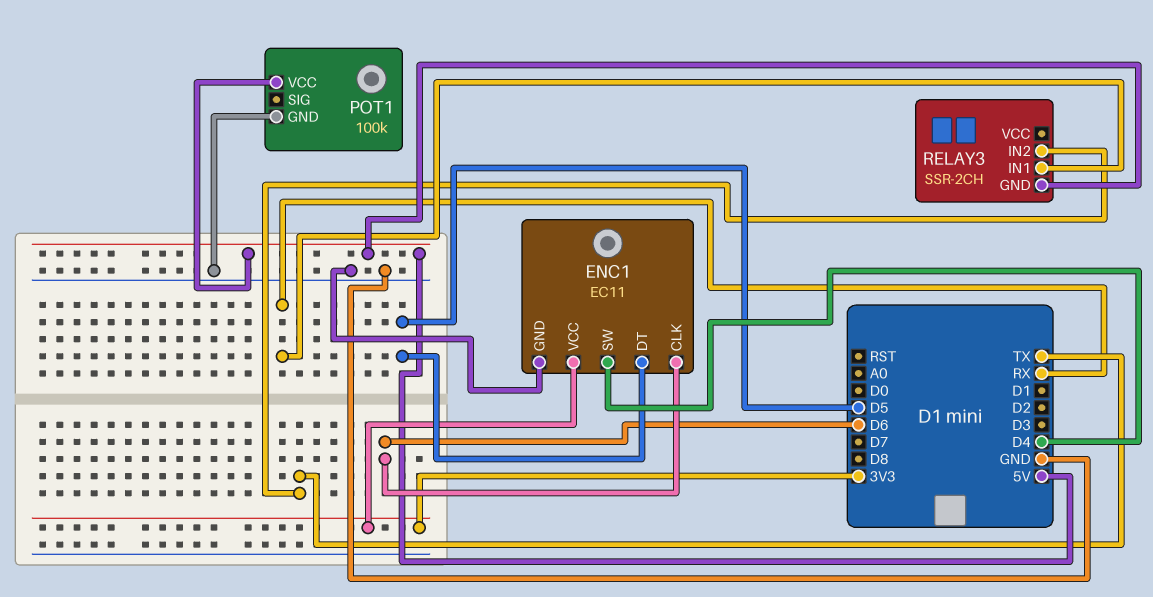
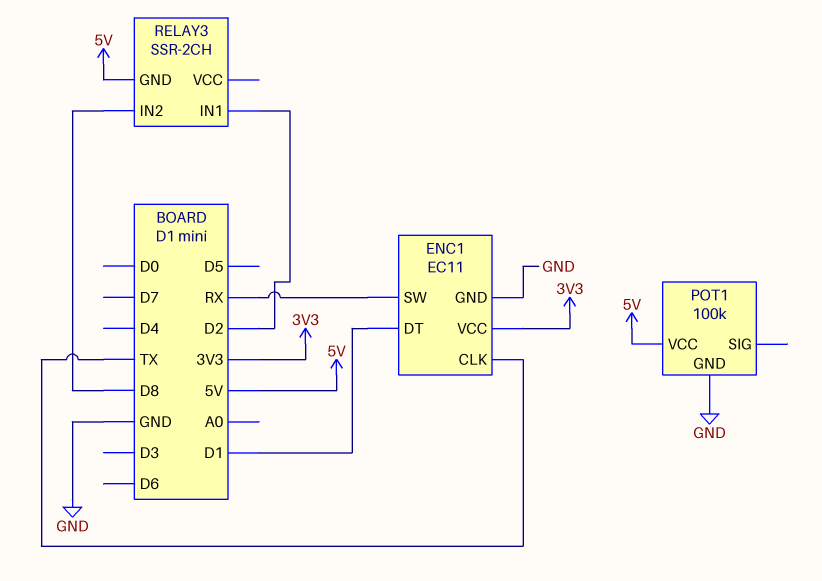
ENC1 pin CLK: D6 -> TX
ENC1 pin DT: D5 -> D1
ENC1 pin SW: D4 -> RX
RELAY3 pin IN1: RX -> D2
RELAY3 pin IN2: TX -> D8

